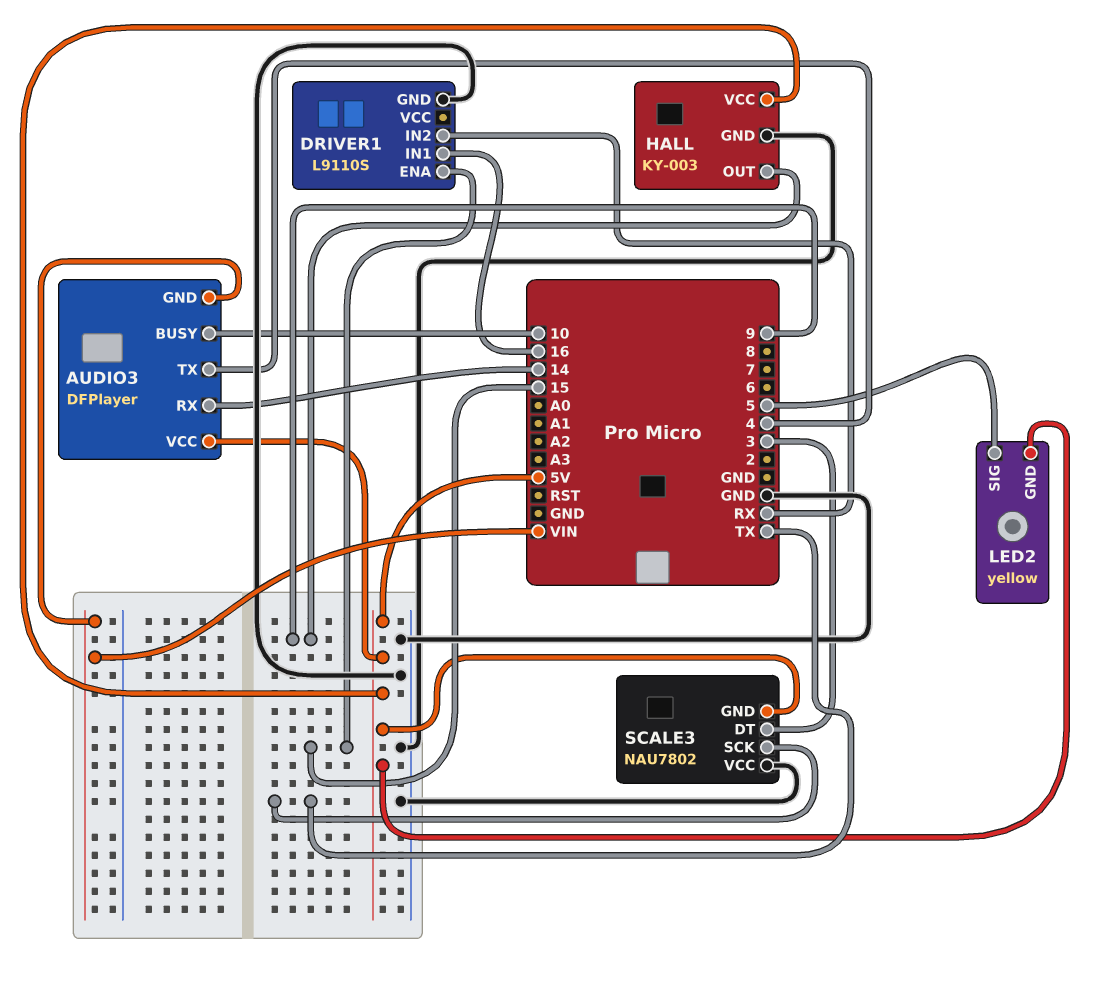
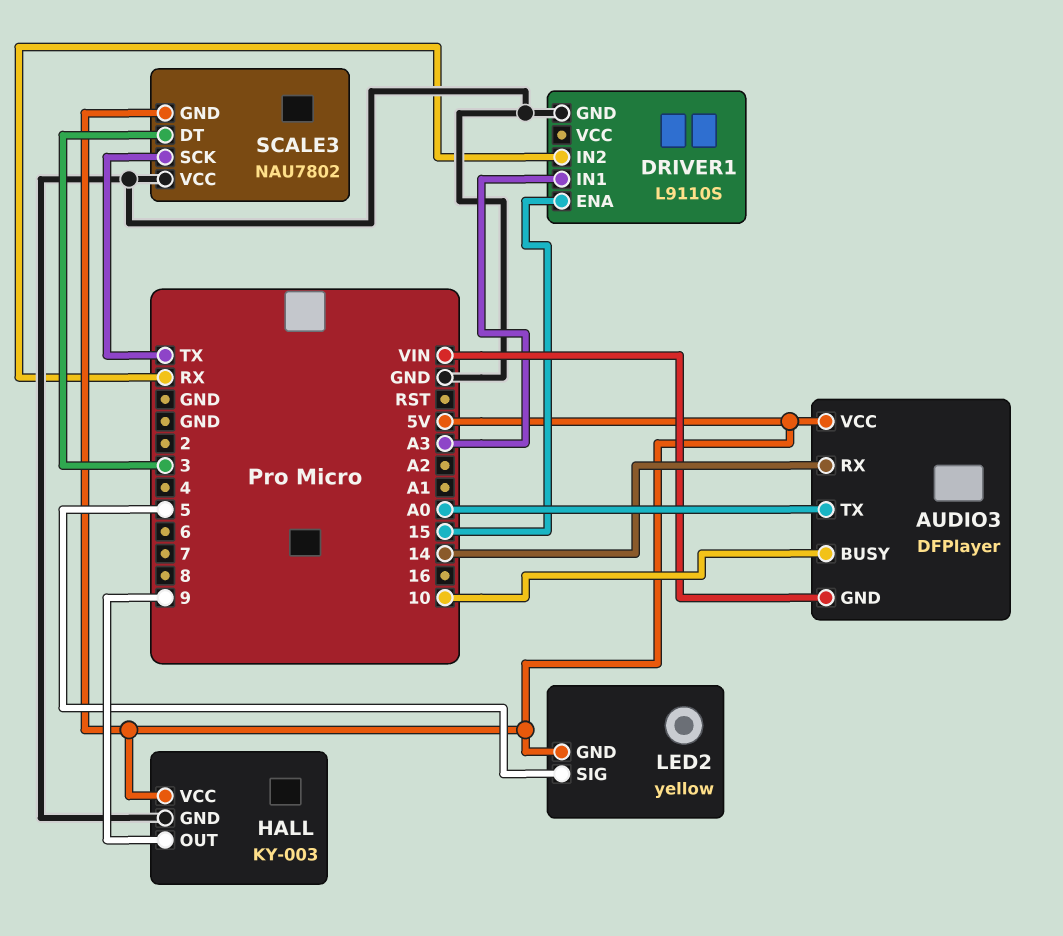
AUDIO3 pin TX: 4 -> A0
DRIVER1 pin IN1: 16 -> A3

